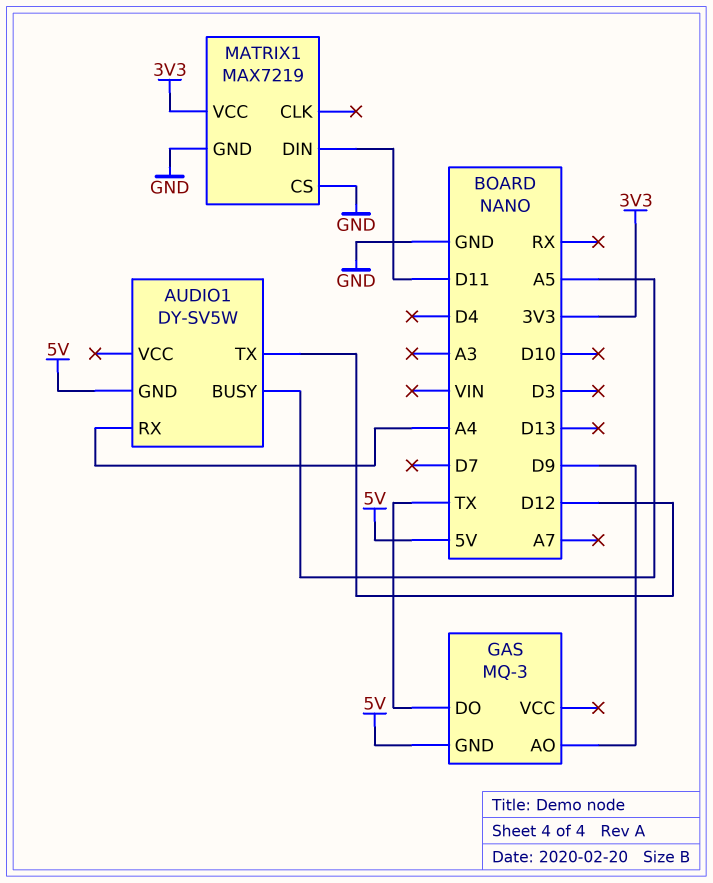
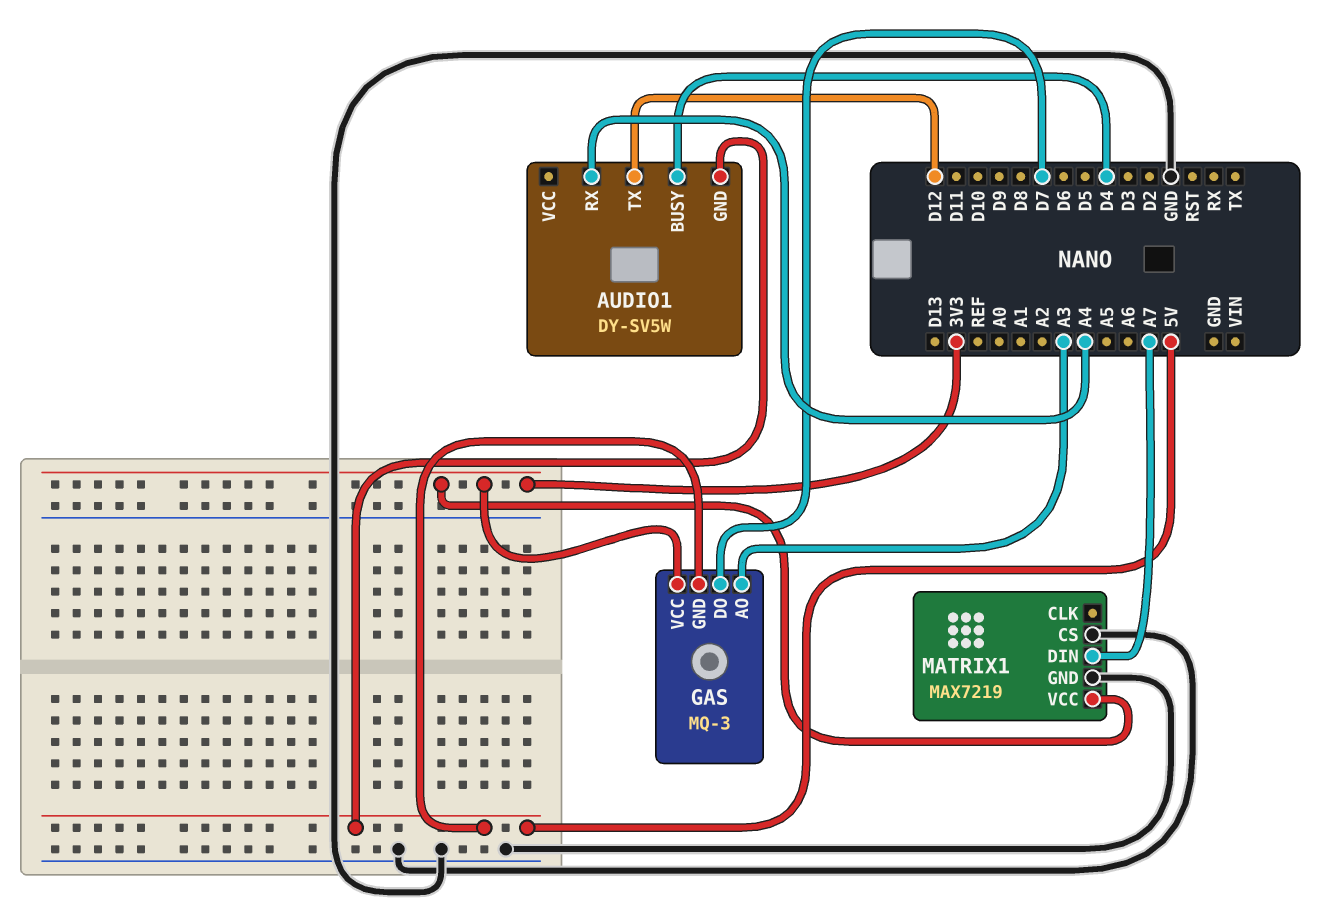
AUDIO1 pin BUSY: A5 -> D4
GAS pin AO: D9 -> A3
GAS pin DO: TX -> D7
GAS pin VCC: none -> 3V3
MATRIX1 pin DIN: D11 -> A7

